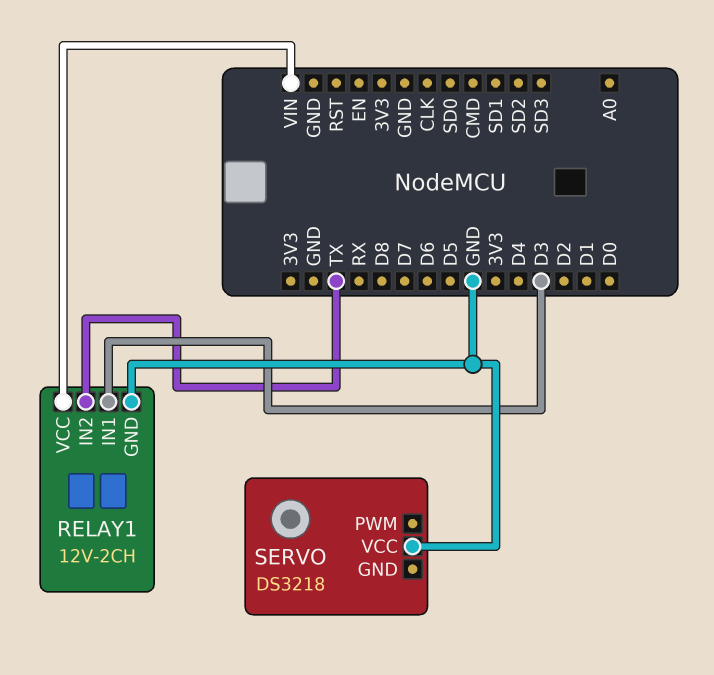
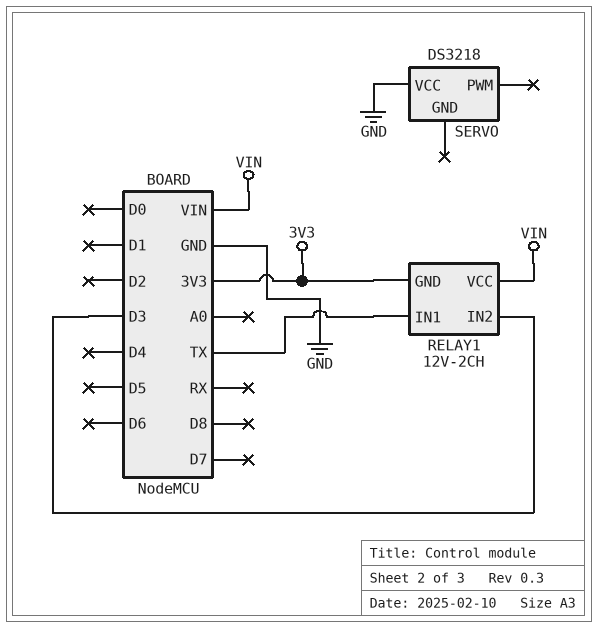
RELAY1 pin GND: GND -> 3V3
RELAY1 pin IN1: D3 -> TX
RELAY1 pin IN2: TX -> D3

